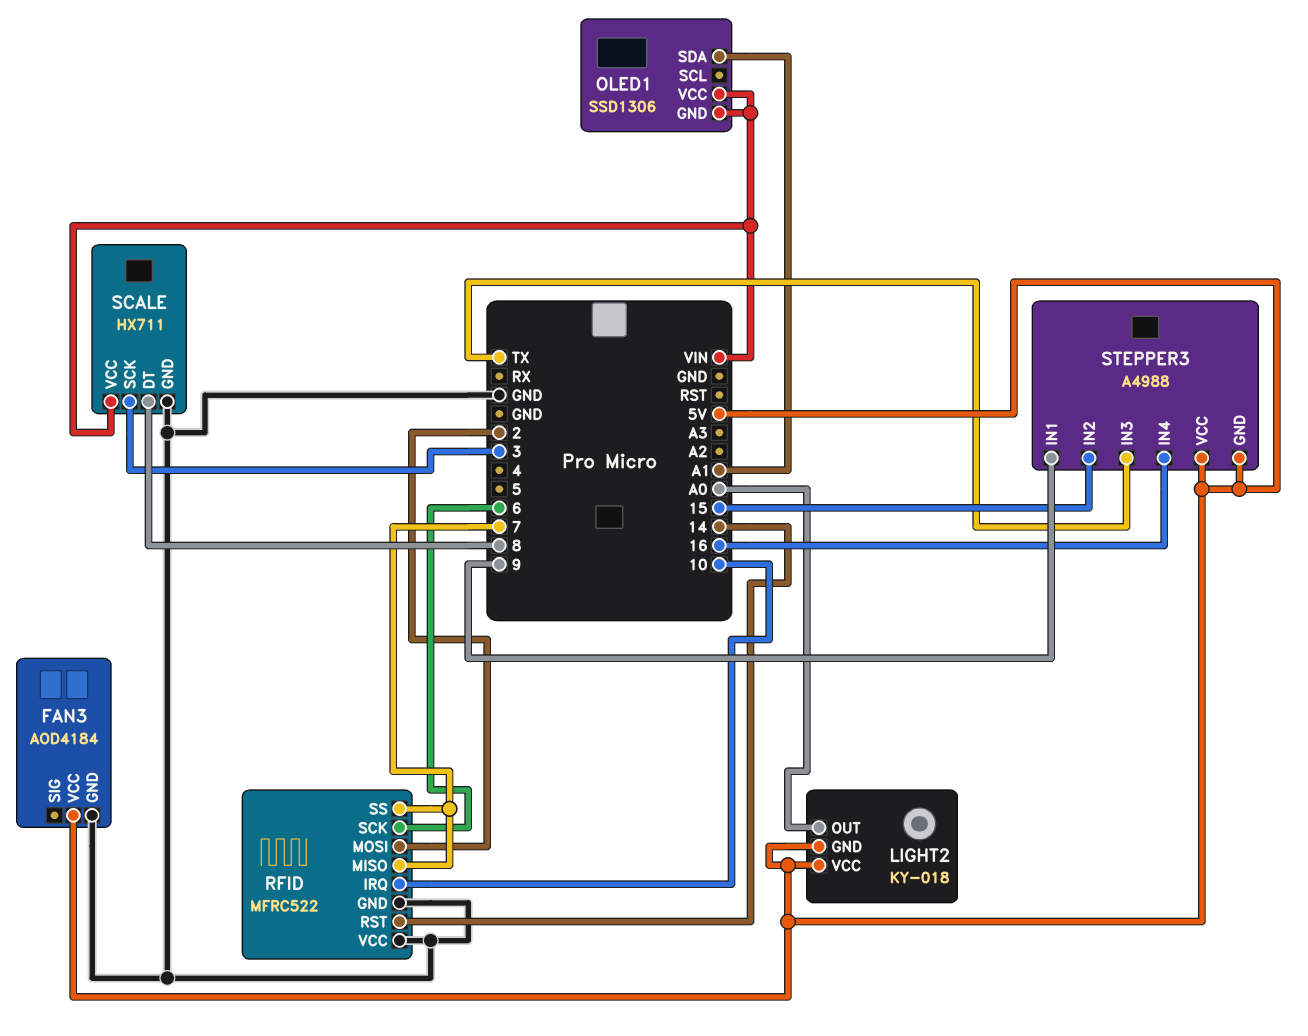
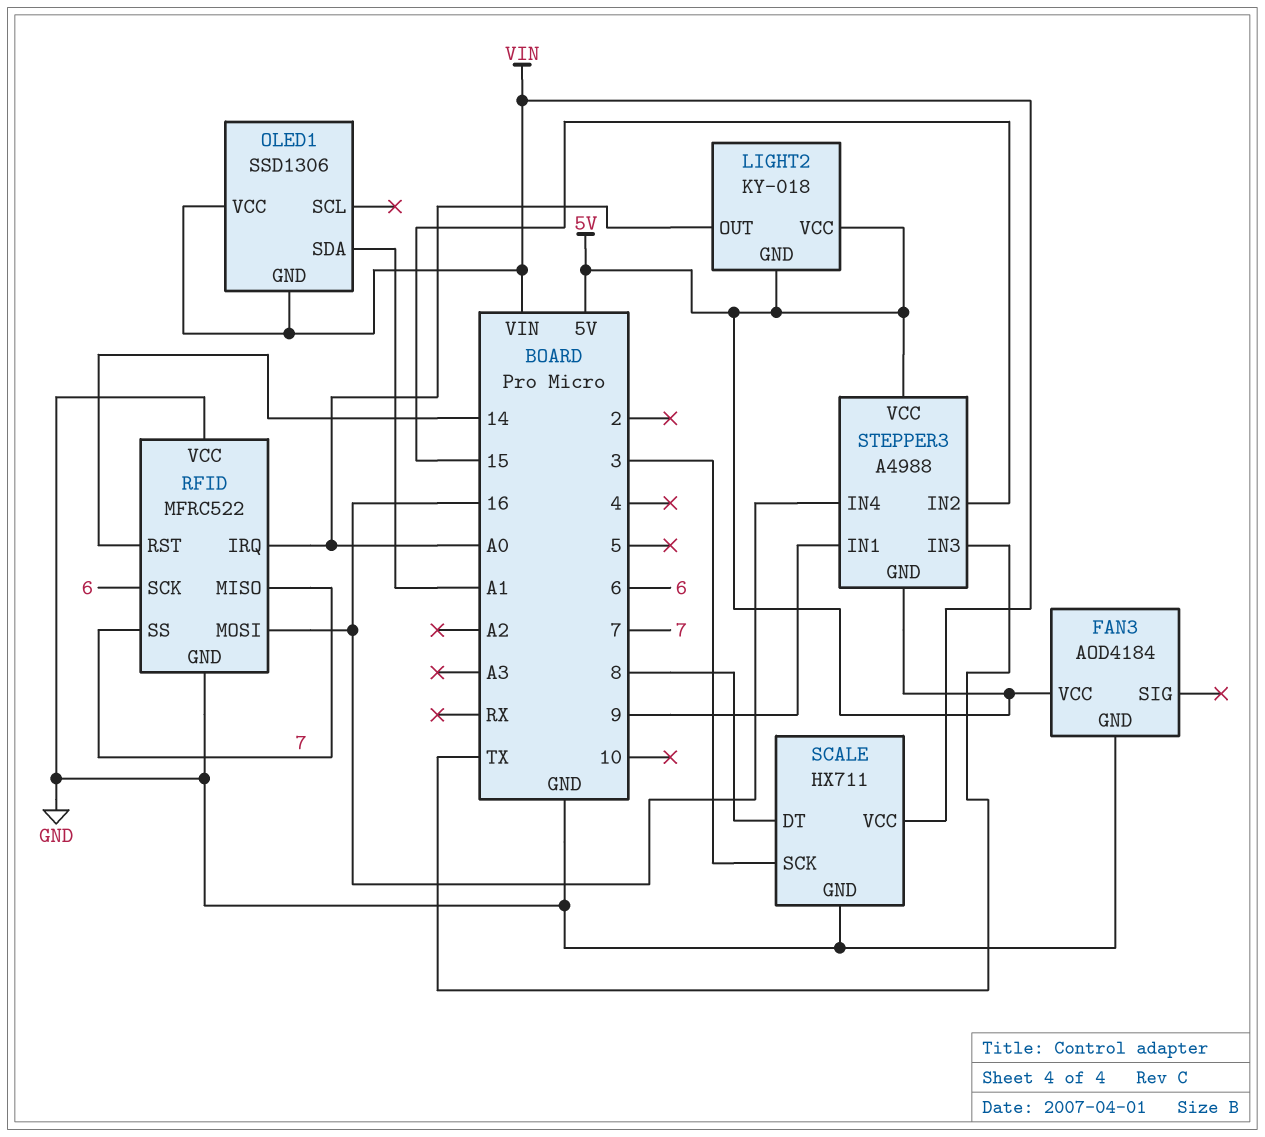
RFID pin IRQ: 10 -> A0
RFID pin MOSI: 2 -> 16

